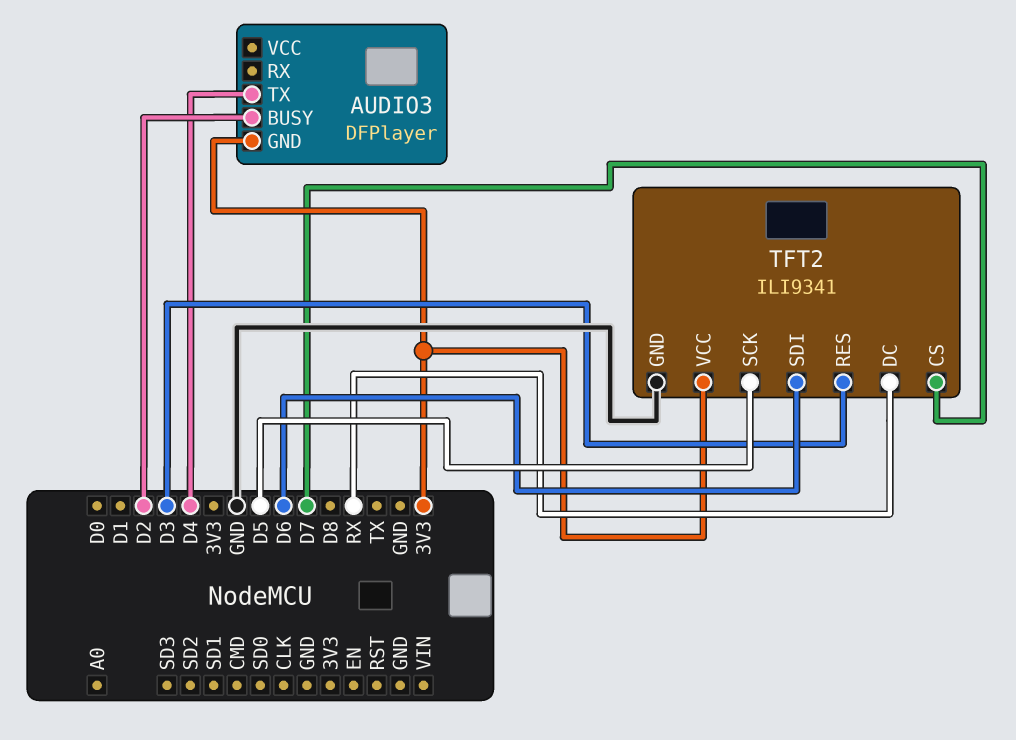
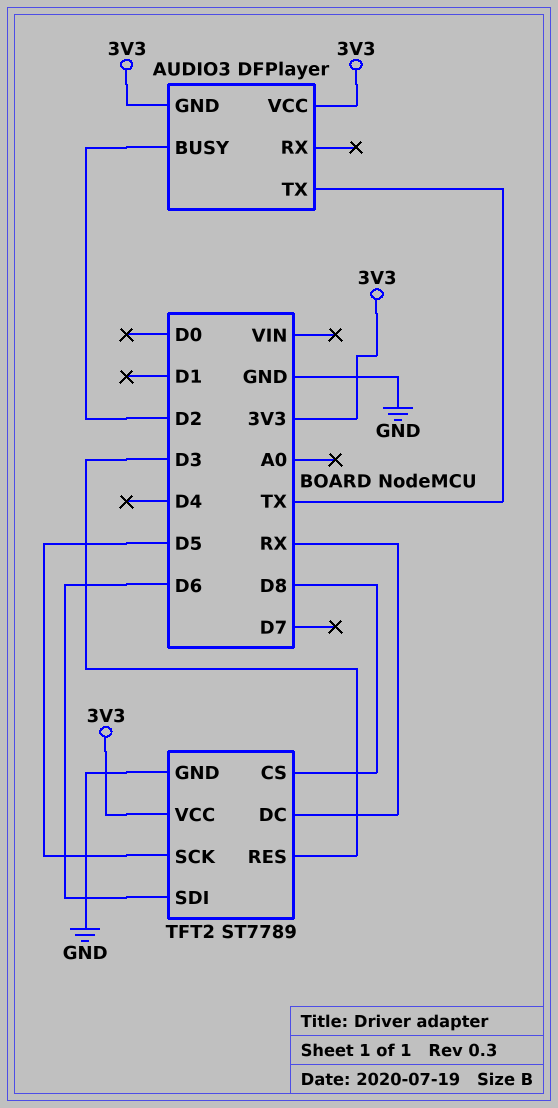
AUDIO3 pin TX: D4 -> TX
AUDIO3 pin VCC: none -> 3V3
TFT2: ILI9341 -> ST7789
TFT2 pin CS: D7 -> D8

